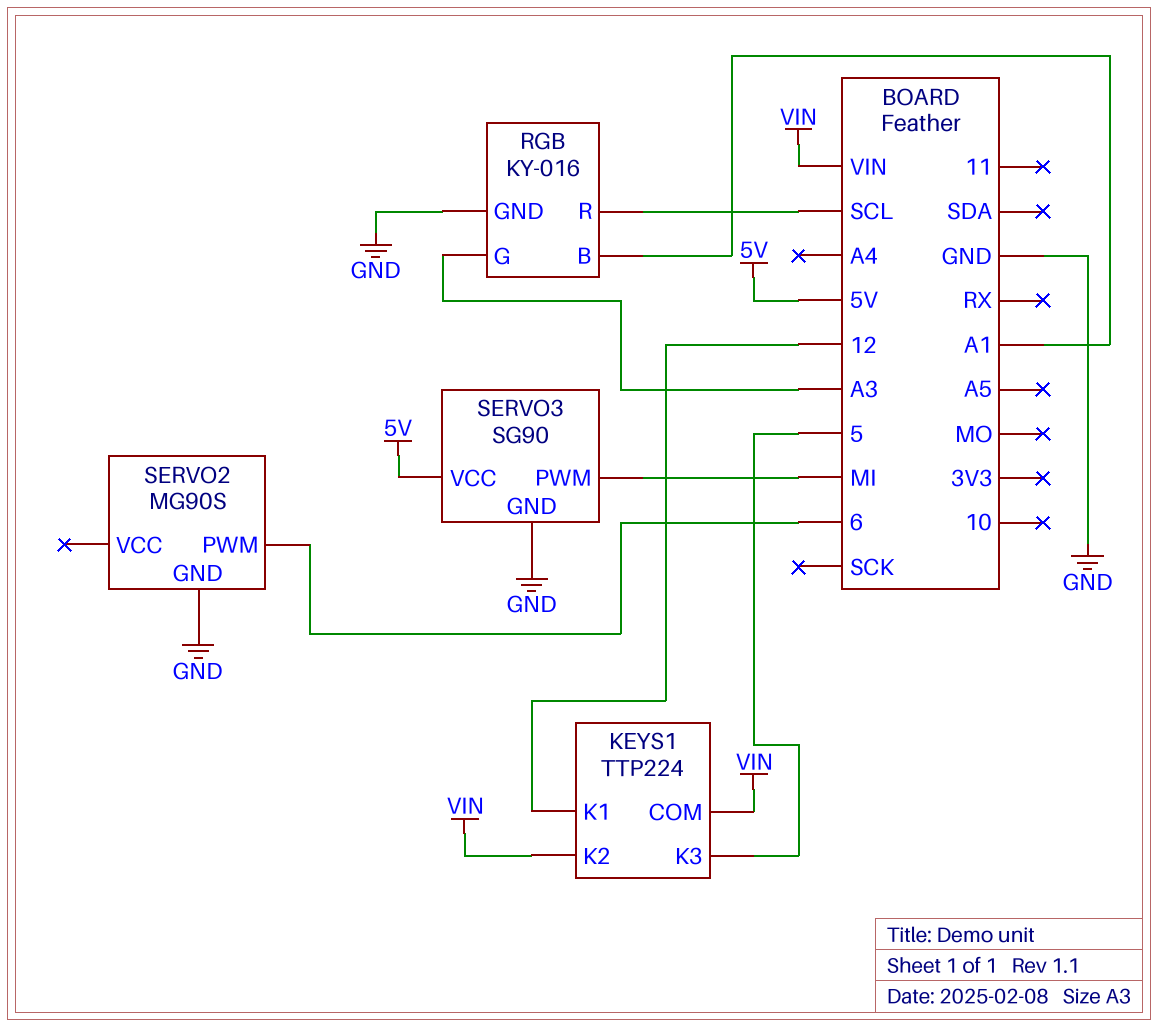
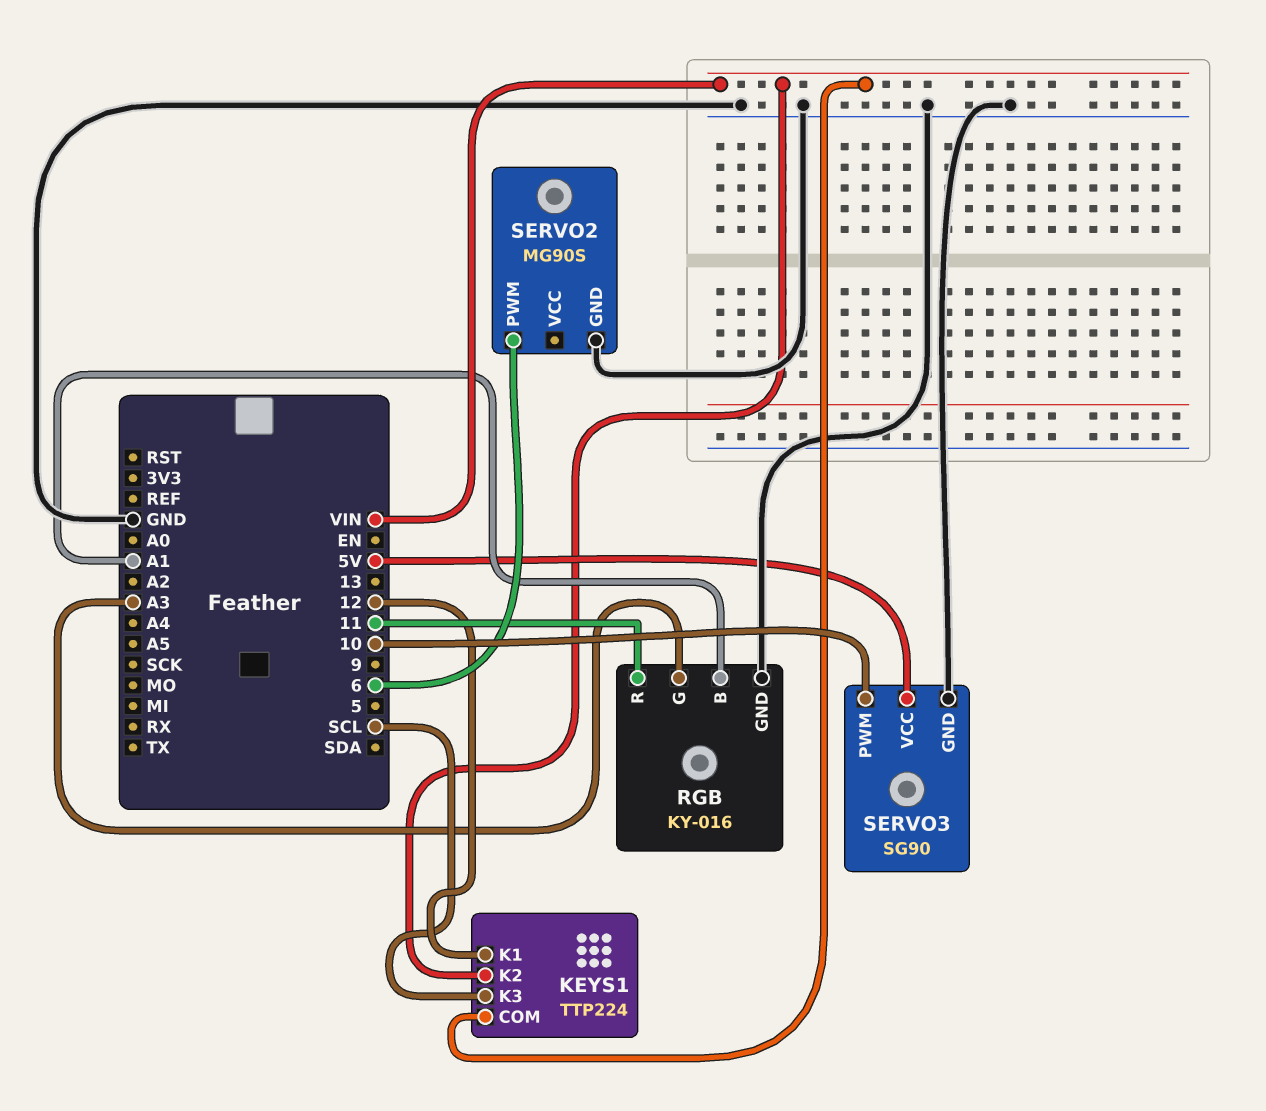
KEYS1 pin K3: 5 -> SCL
RGB pin R: SCL -> 11
SERVO3 pin PWM: MI -> 10

